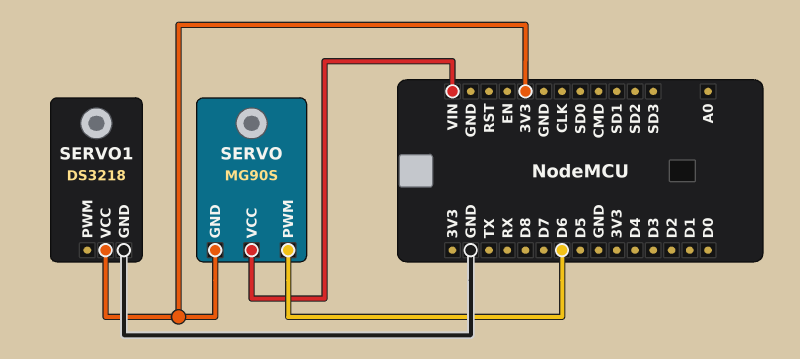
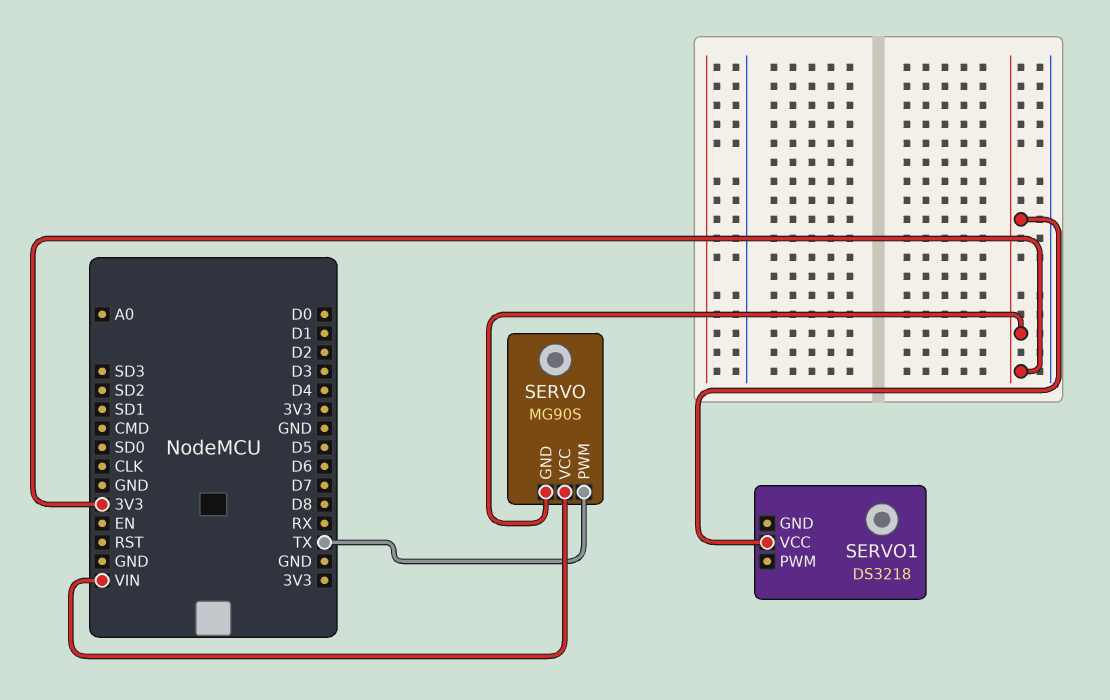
SERVO pin PWM: D6 -> TX
SERVO1 pin GND: GND -> none

